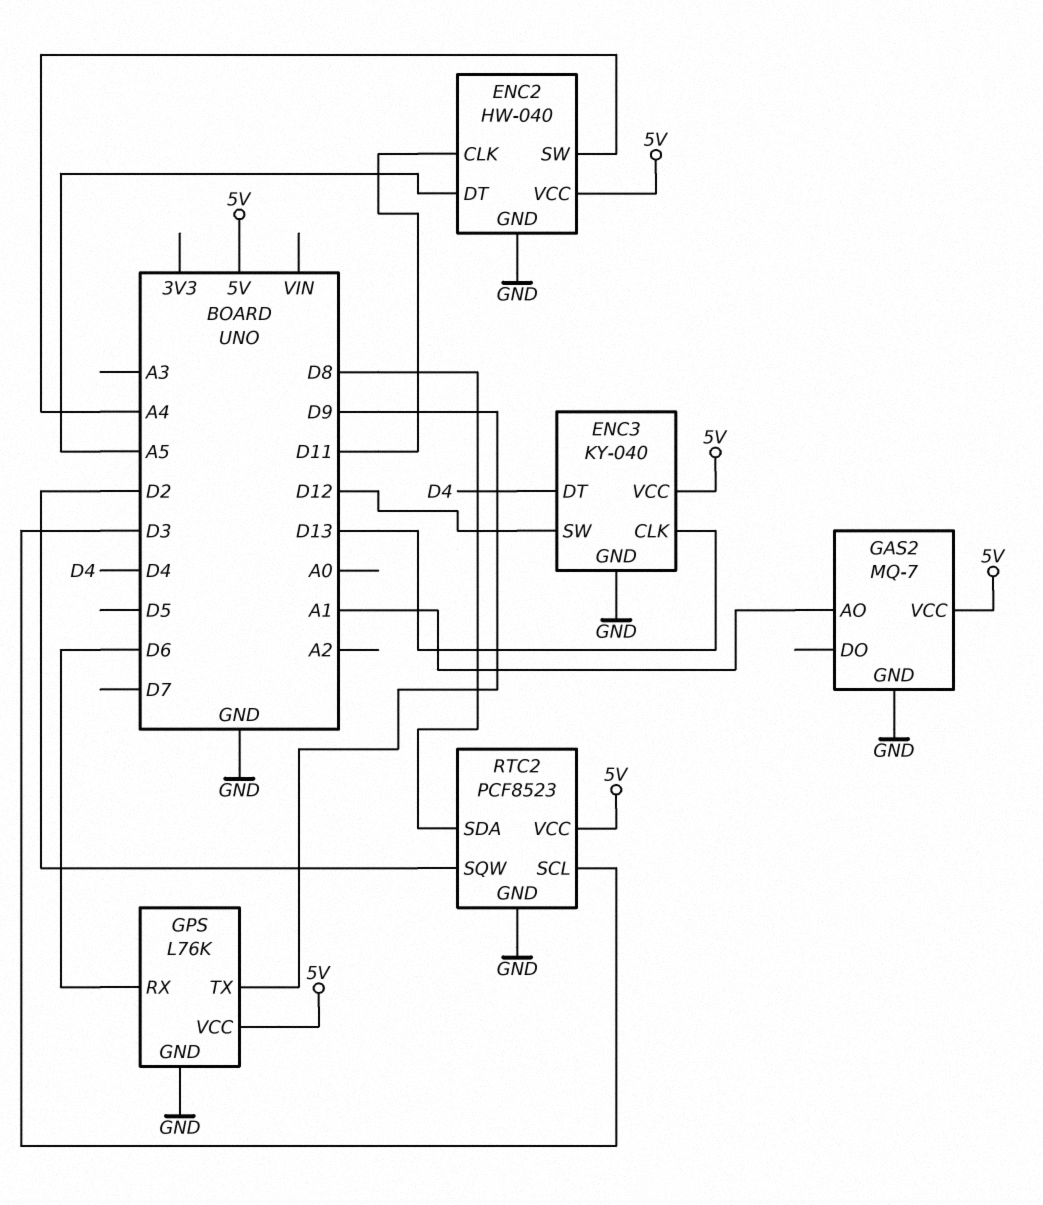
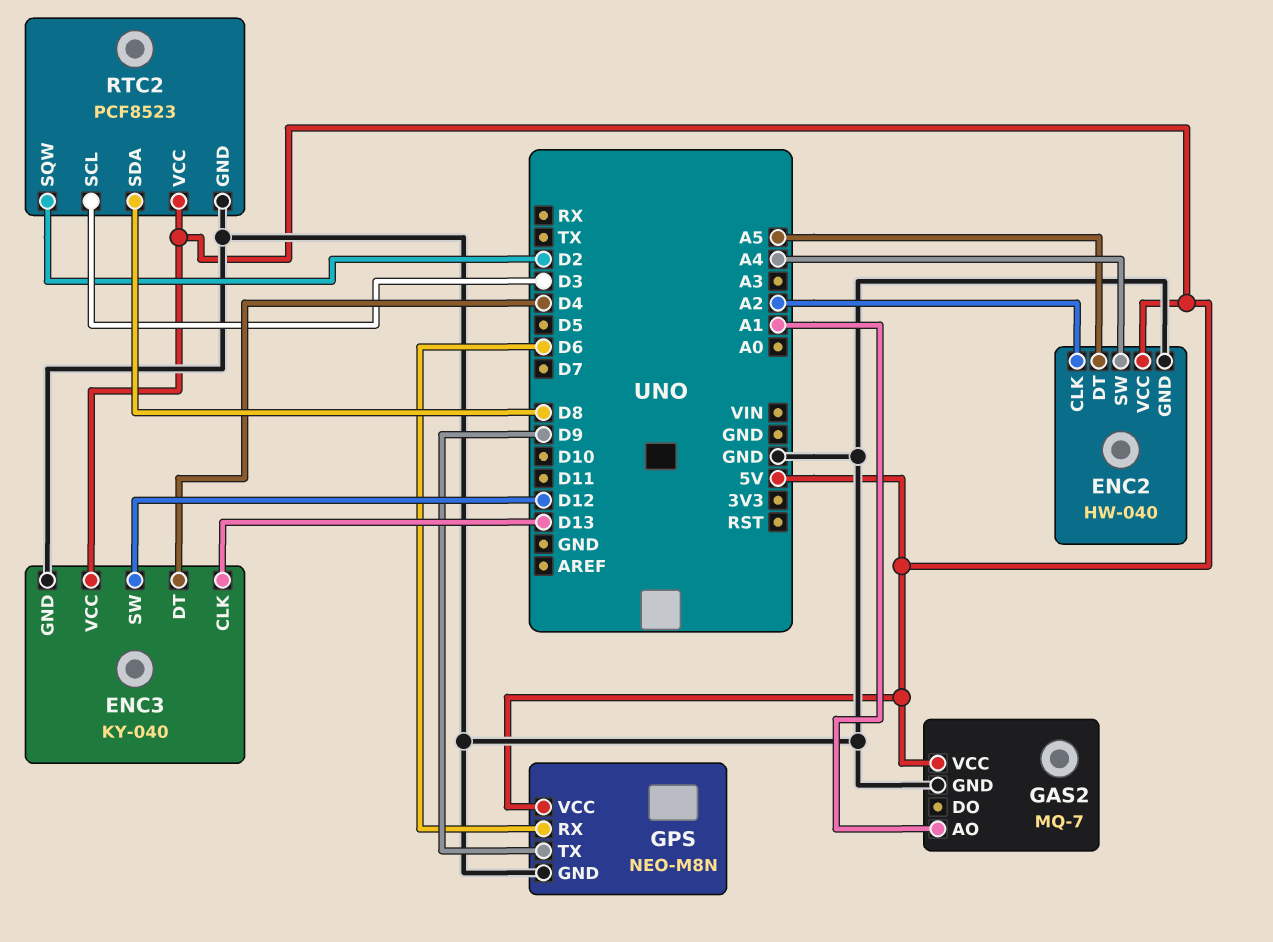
ENC2 pin CLK: D11 -> A2
GPS: L76K -> NEO-M8N

